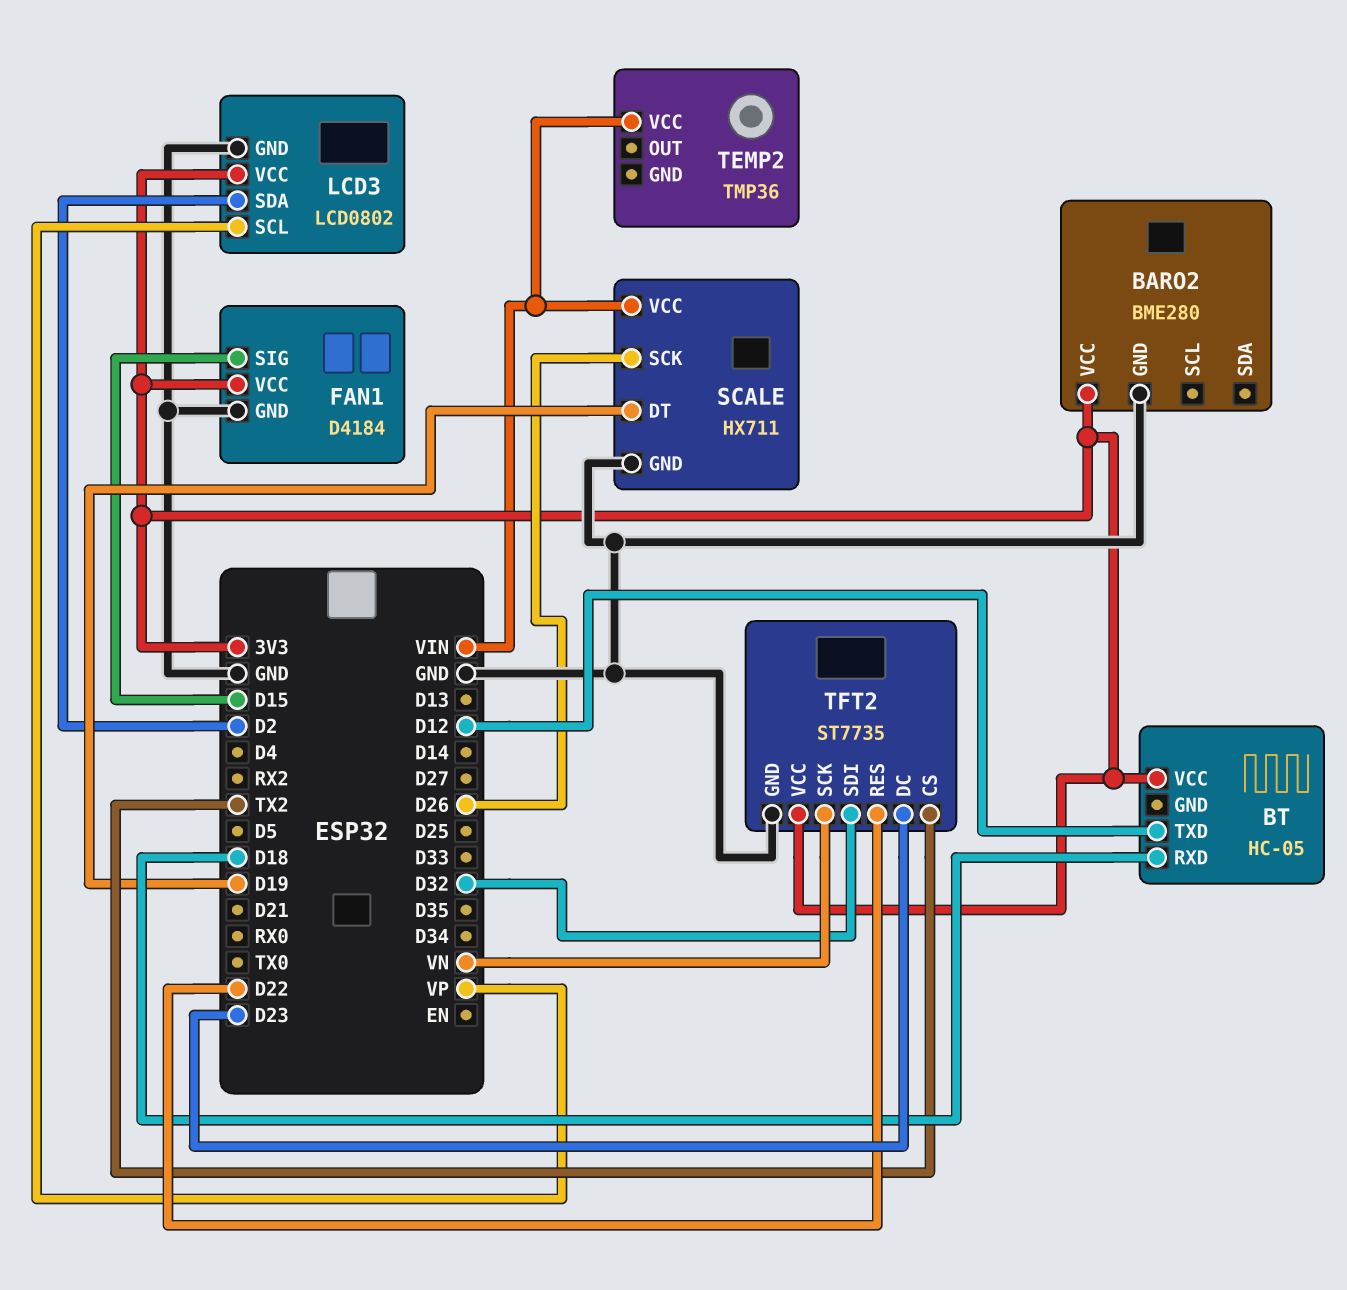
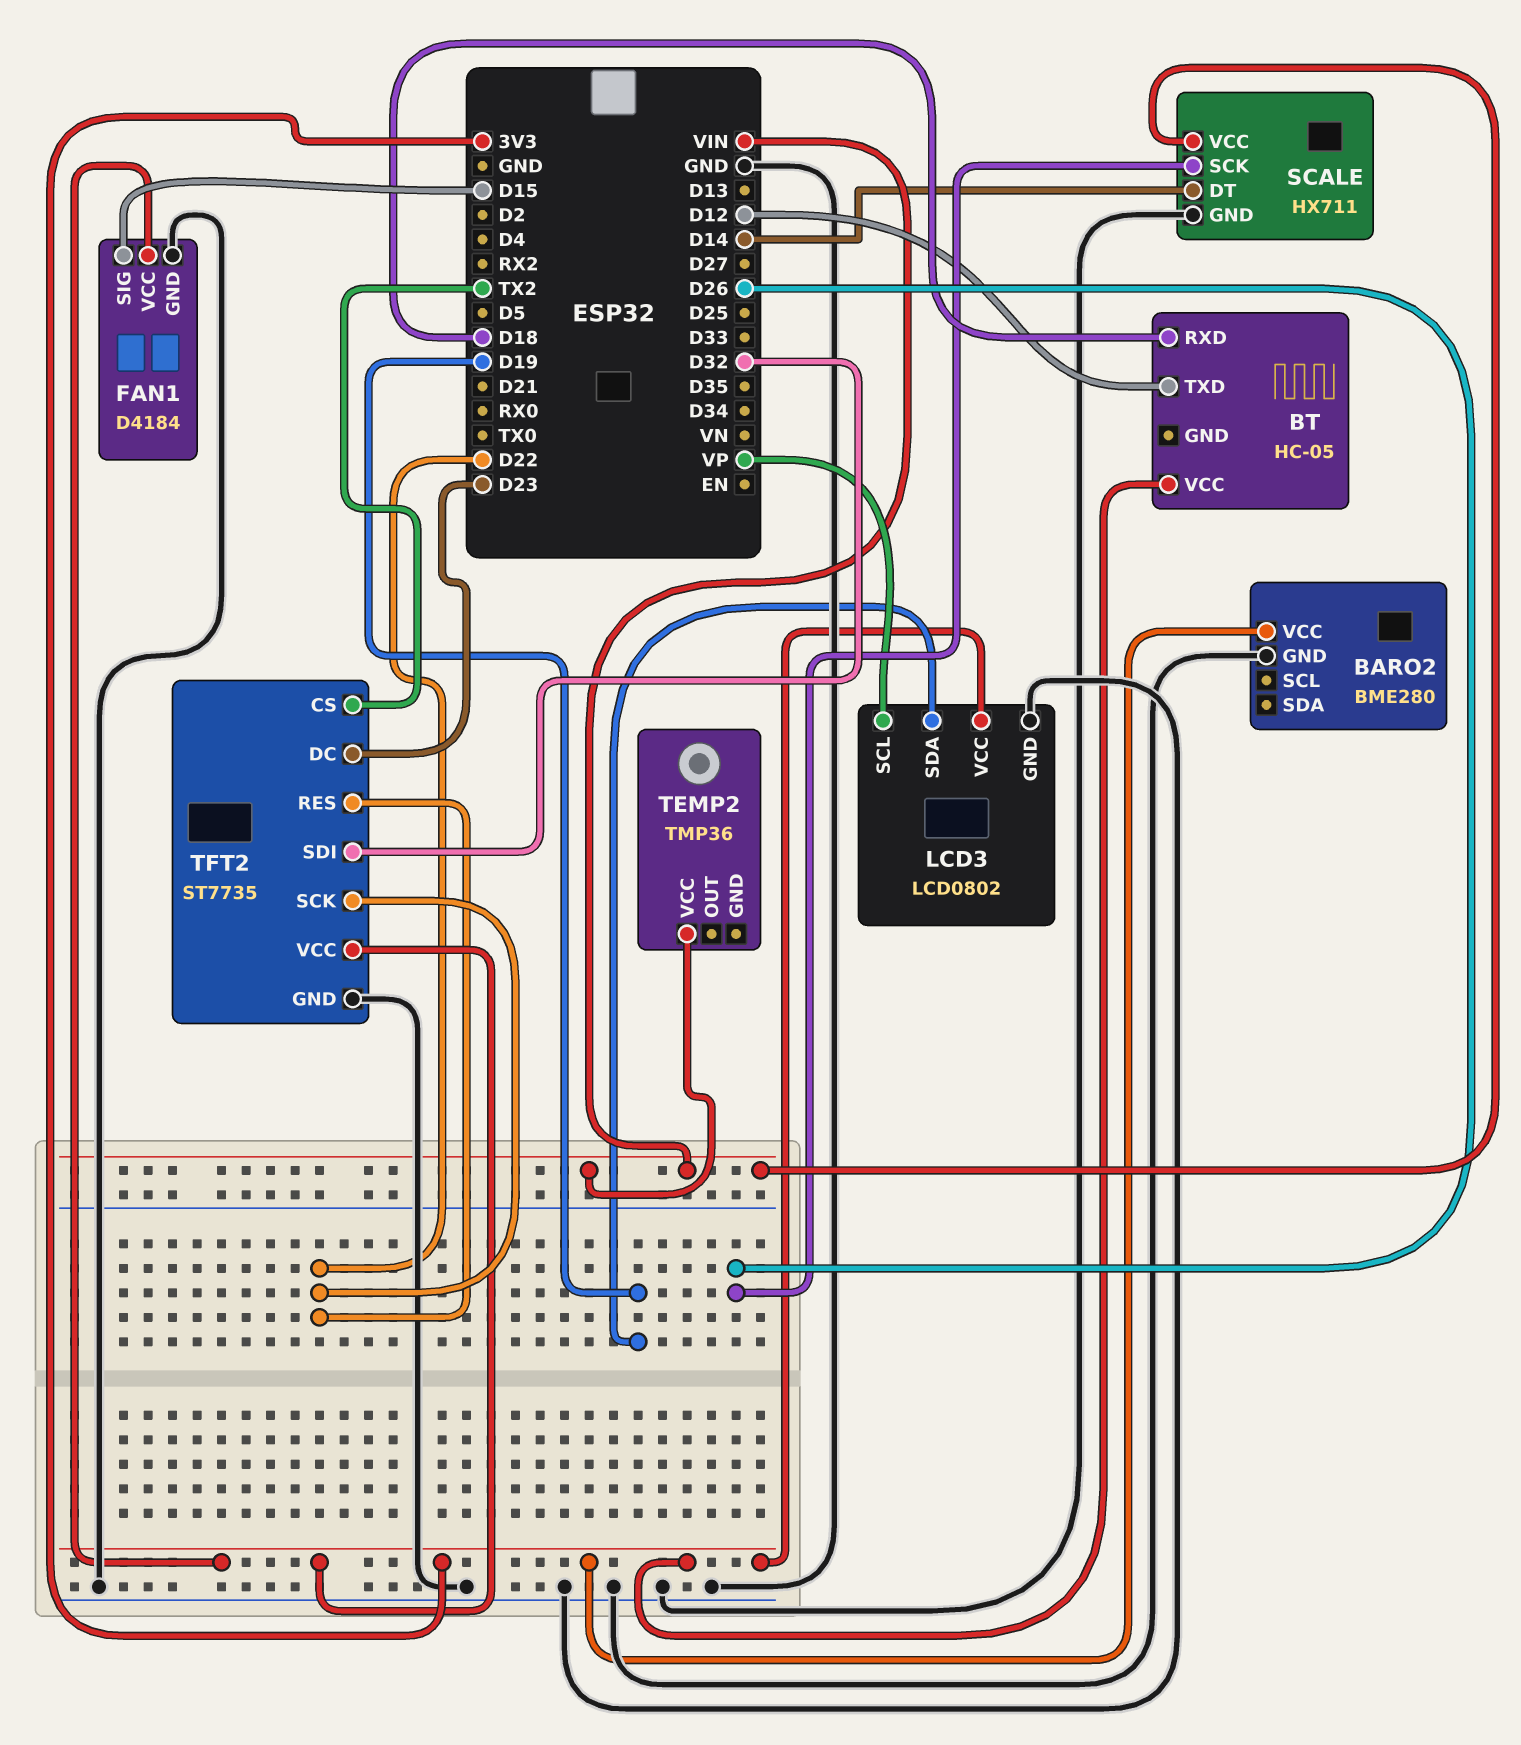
LCD3 pin SDA: D2 -> D19
SCALE pin DT: D19 -> D14
TFT2 pin SCK: VN -> D22

